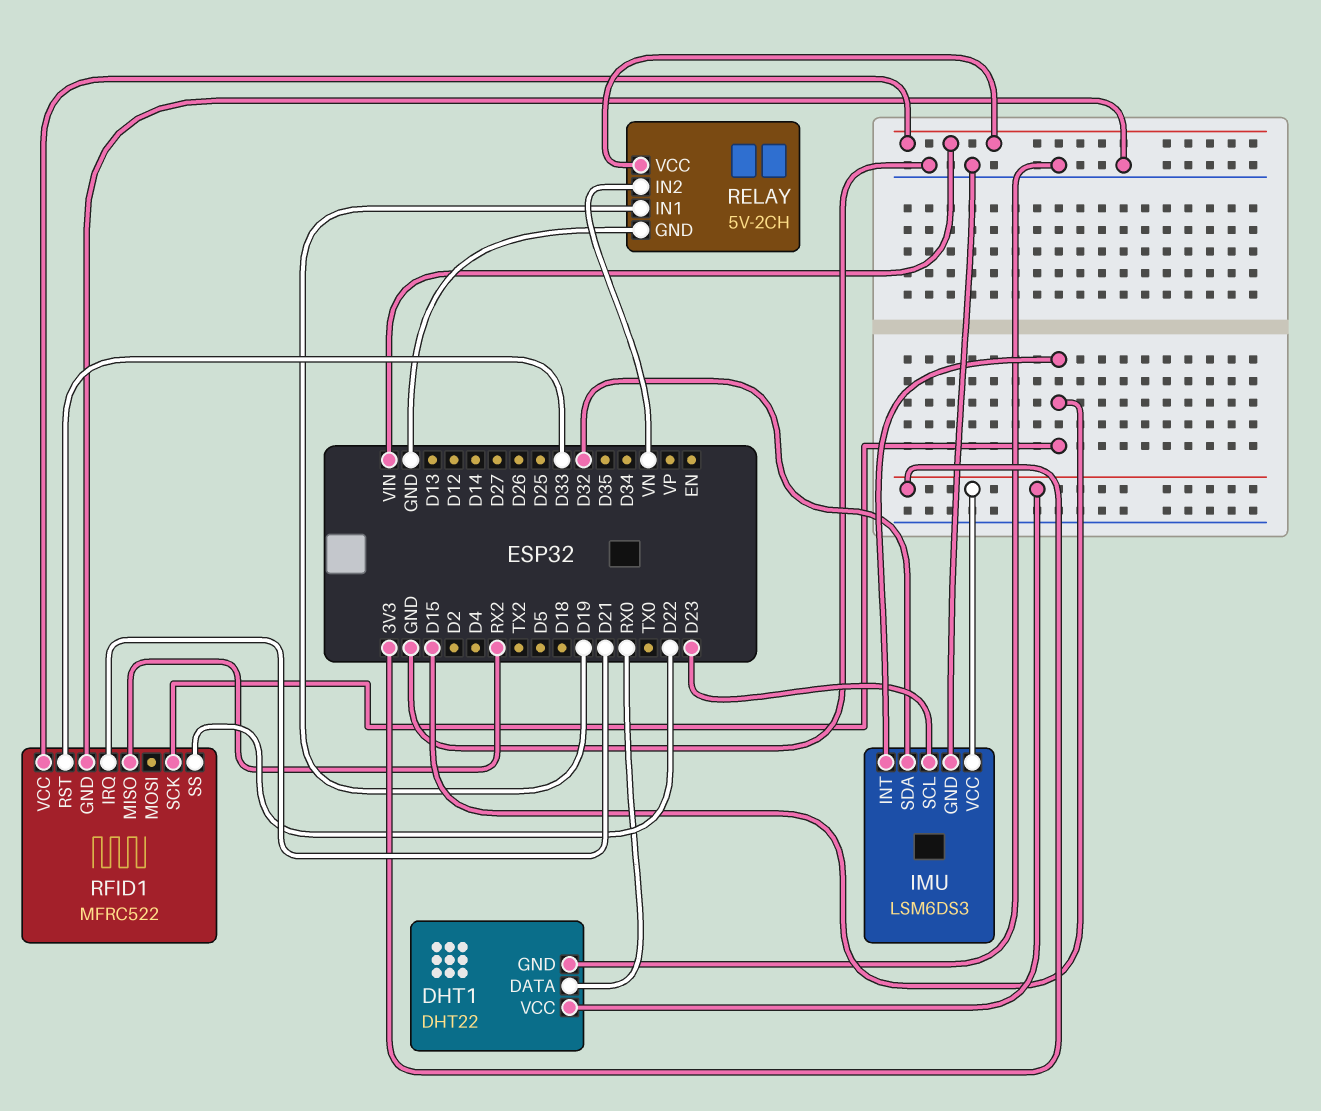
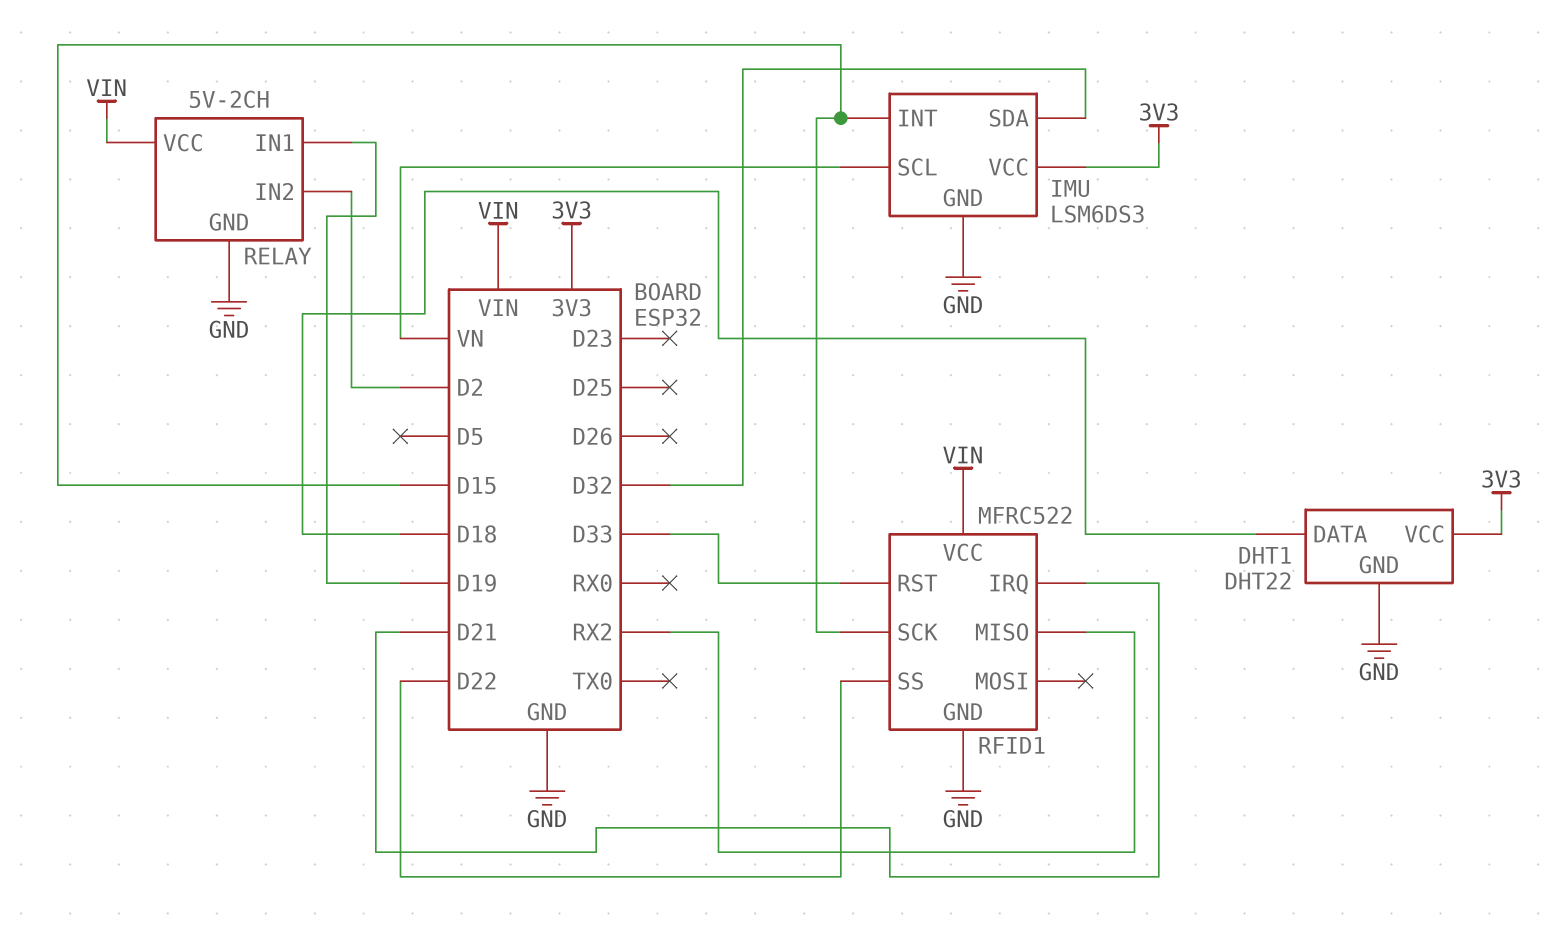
DHT1 pin DATA: RX0 -> D18
IMU pin SCL: D23 -> VN
RELAY pin IN2: VN -> D2

